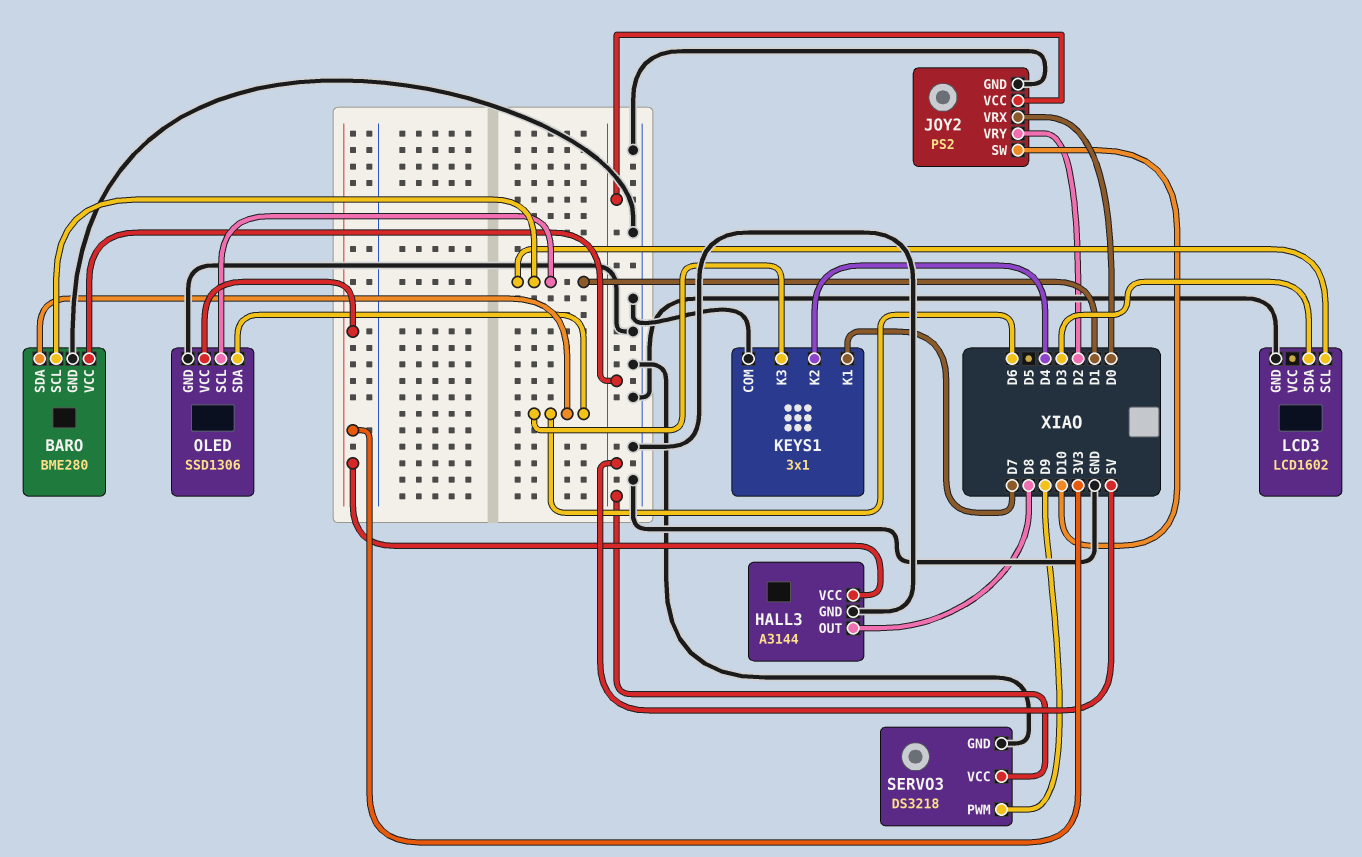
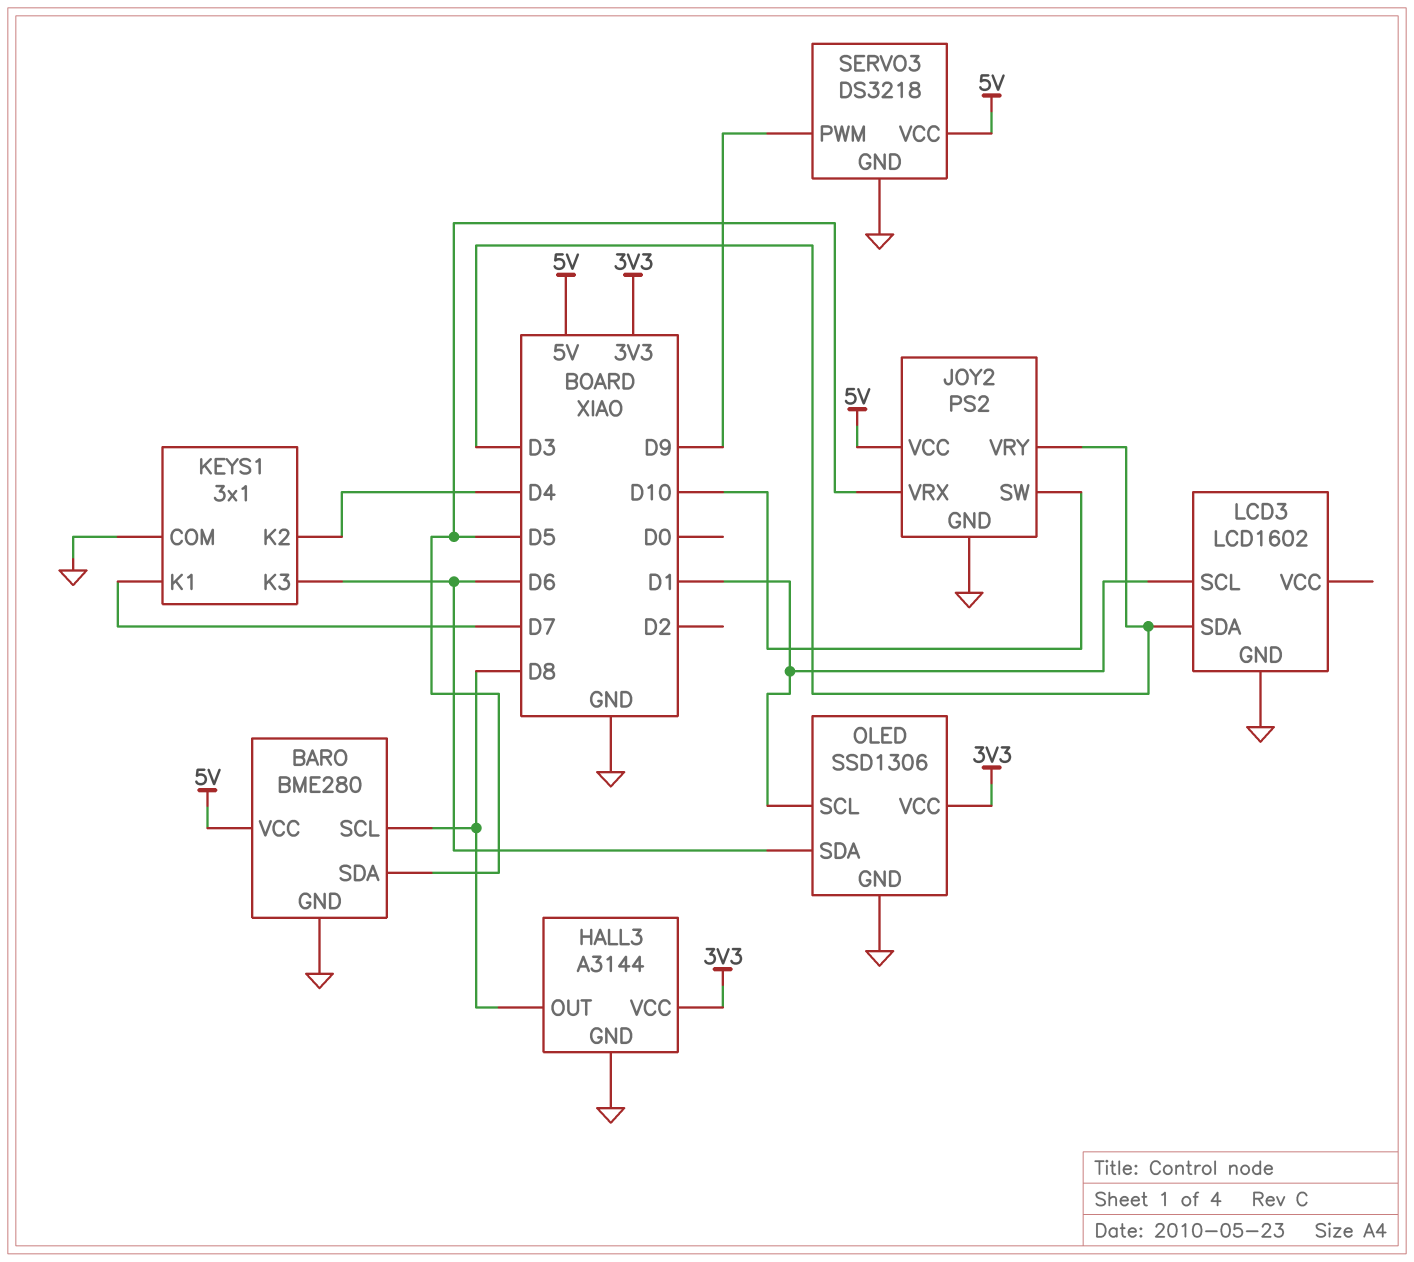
BARO pin SCL: D1 -> D8
BARO pin SDA: D6 -> D5
JOY2 pin VRX: D0 -> D5
JOY2 pin VRY: D2 -> D3

